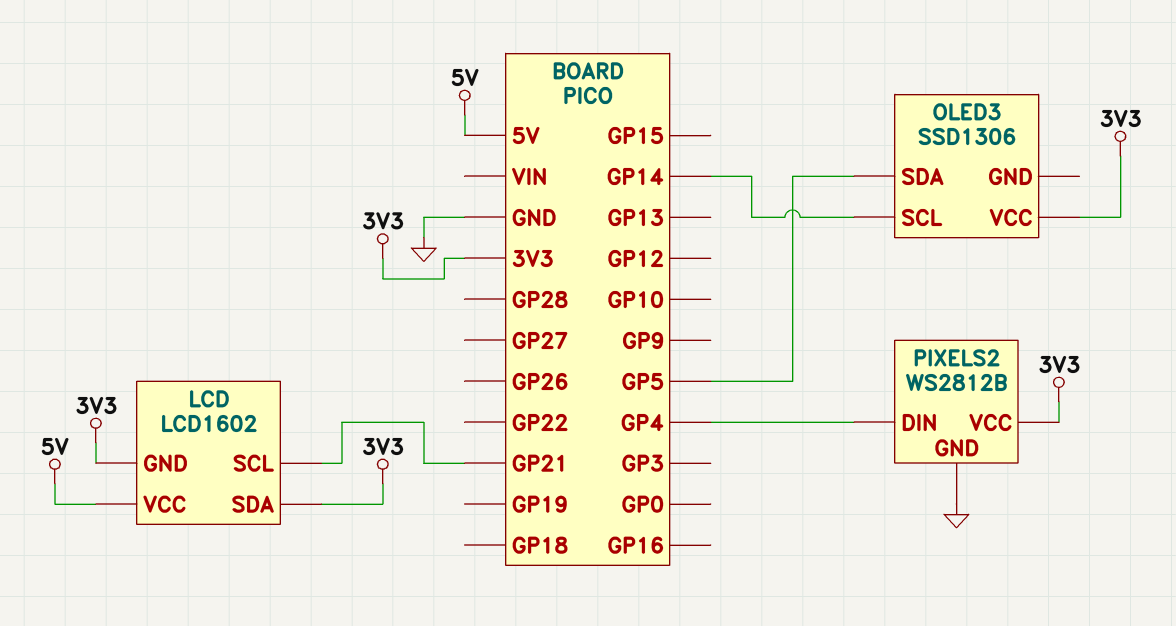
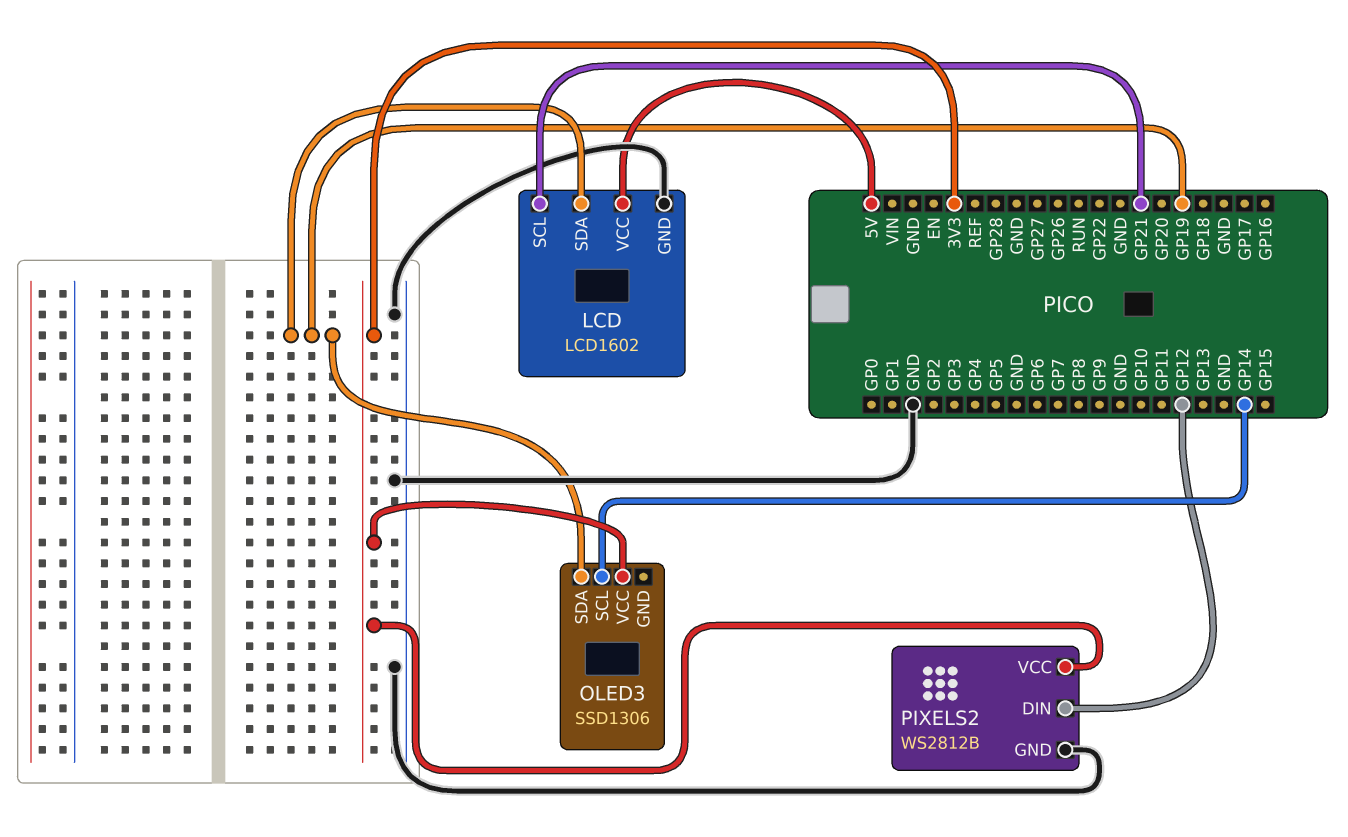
LCD pin GND: 3V3 -> GND
LCD pin SDA: 3V3 -> GP19
OLED3 pin SDA: GP5 -> GP19
PIXELS2 pin DIN: GP4 -> GP12

